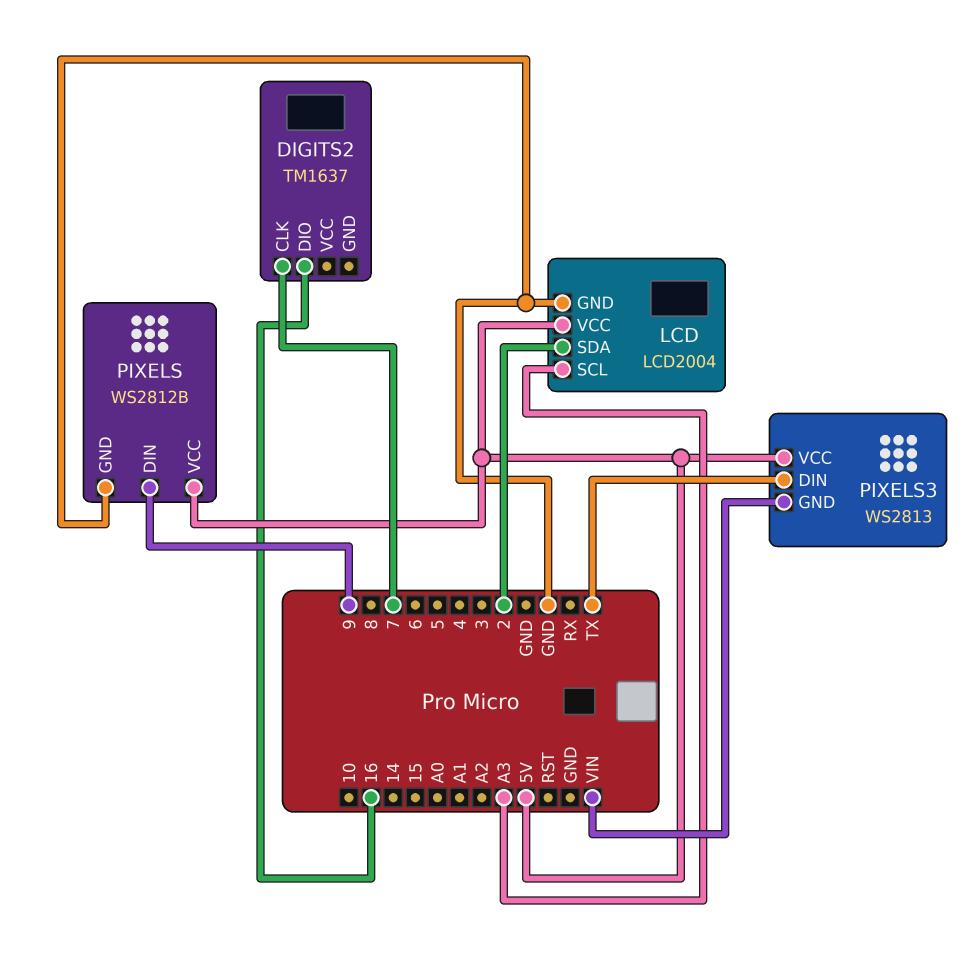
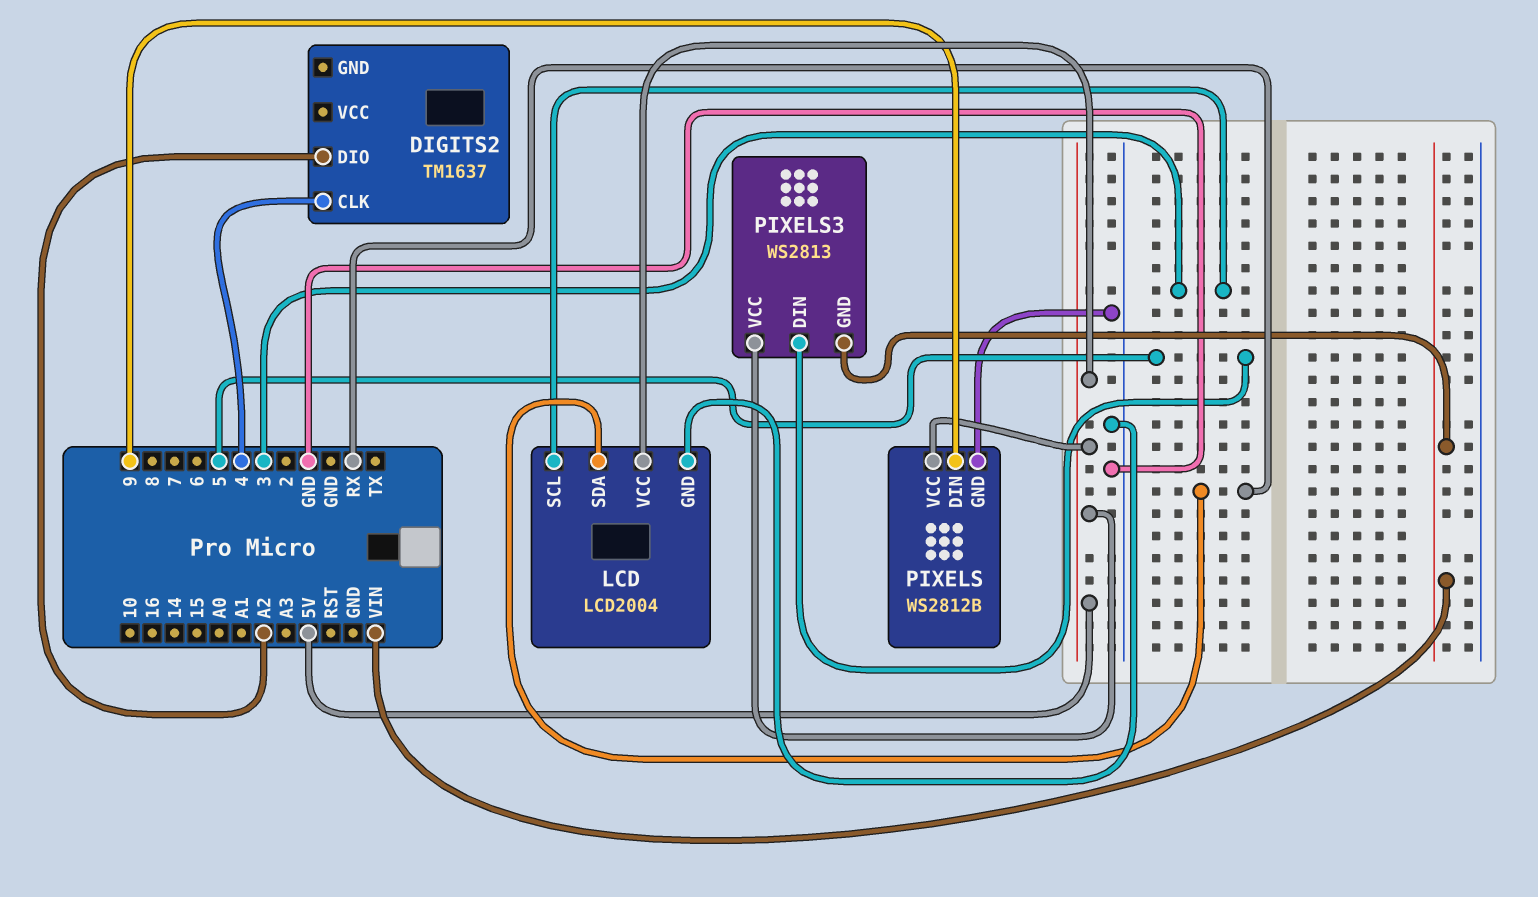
DIGITS2 pin CLK: 7 -> 4
DIGITS2 pin DIO: 16 -> A2
LCD pin SCL: A3 -> 3
LCD pin SDA: 2 -> RX
PIXELS3 pin DIN: TX -> 5

